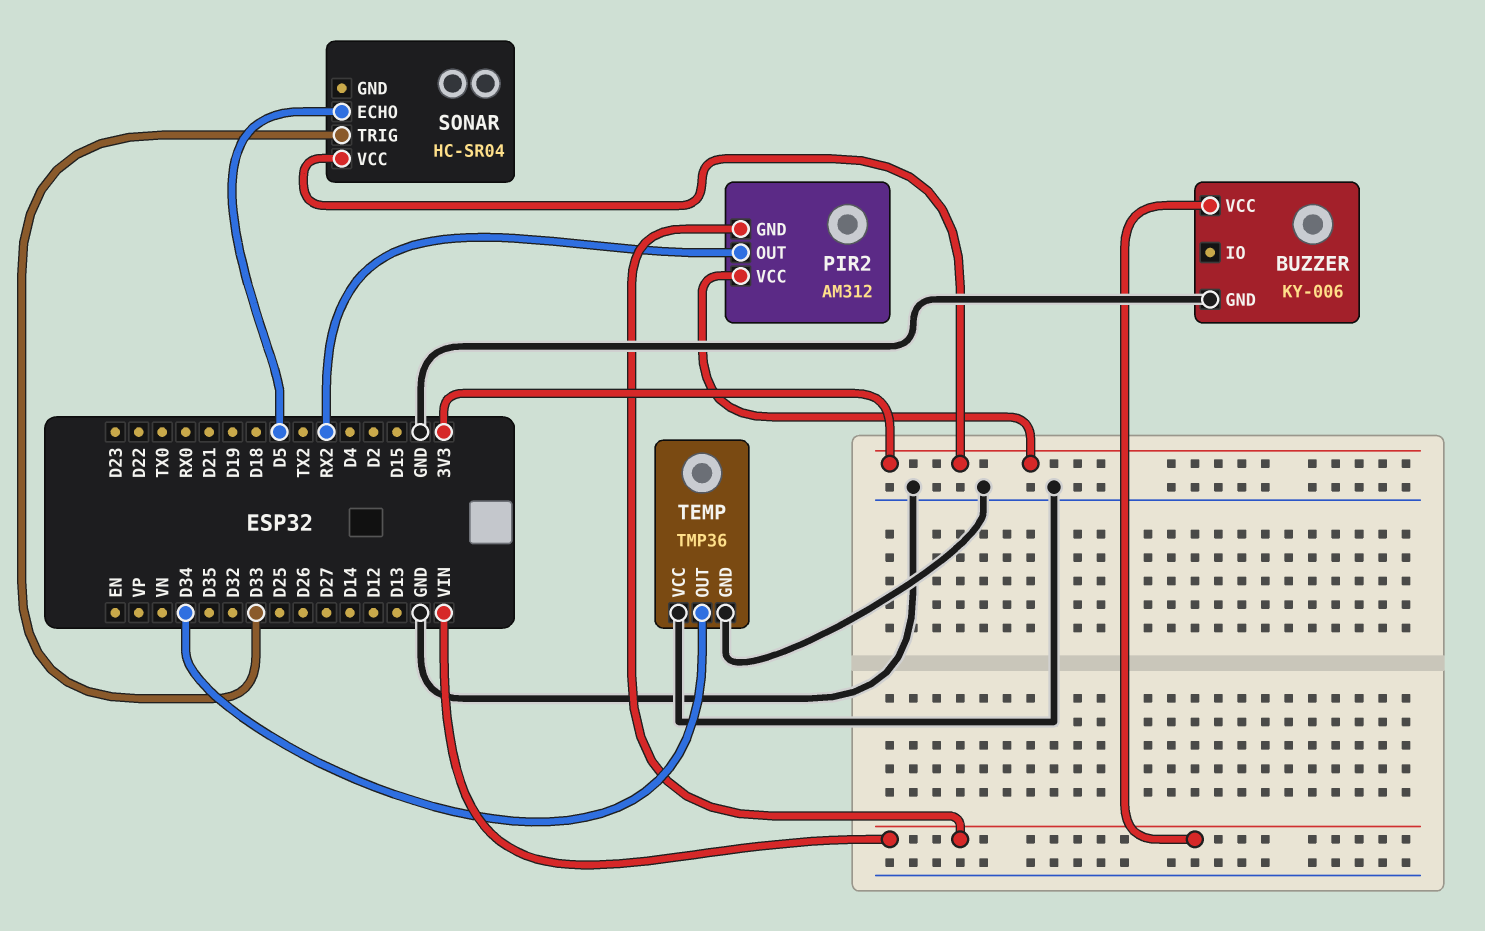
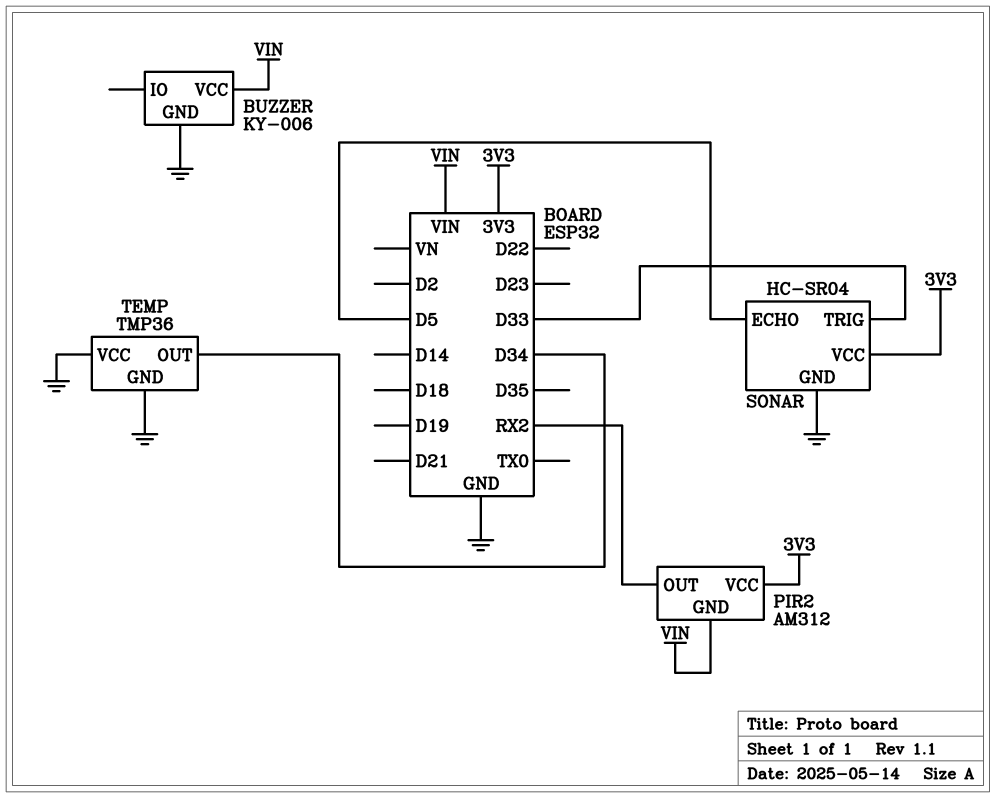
SONAR pin GND: none -> GND

